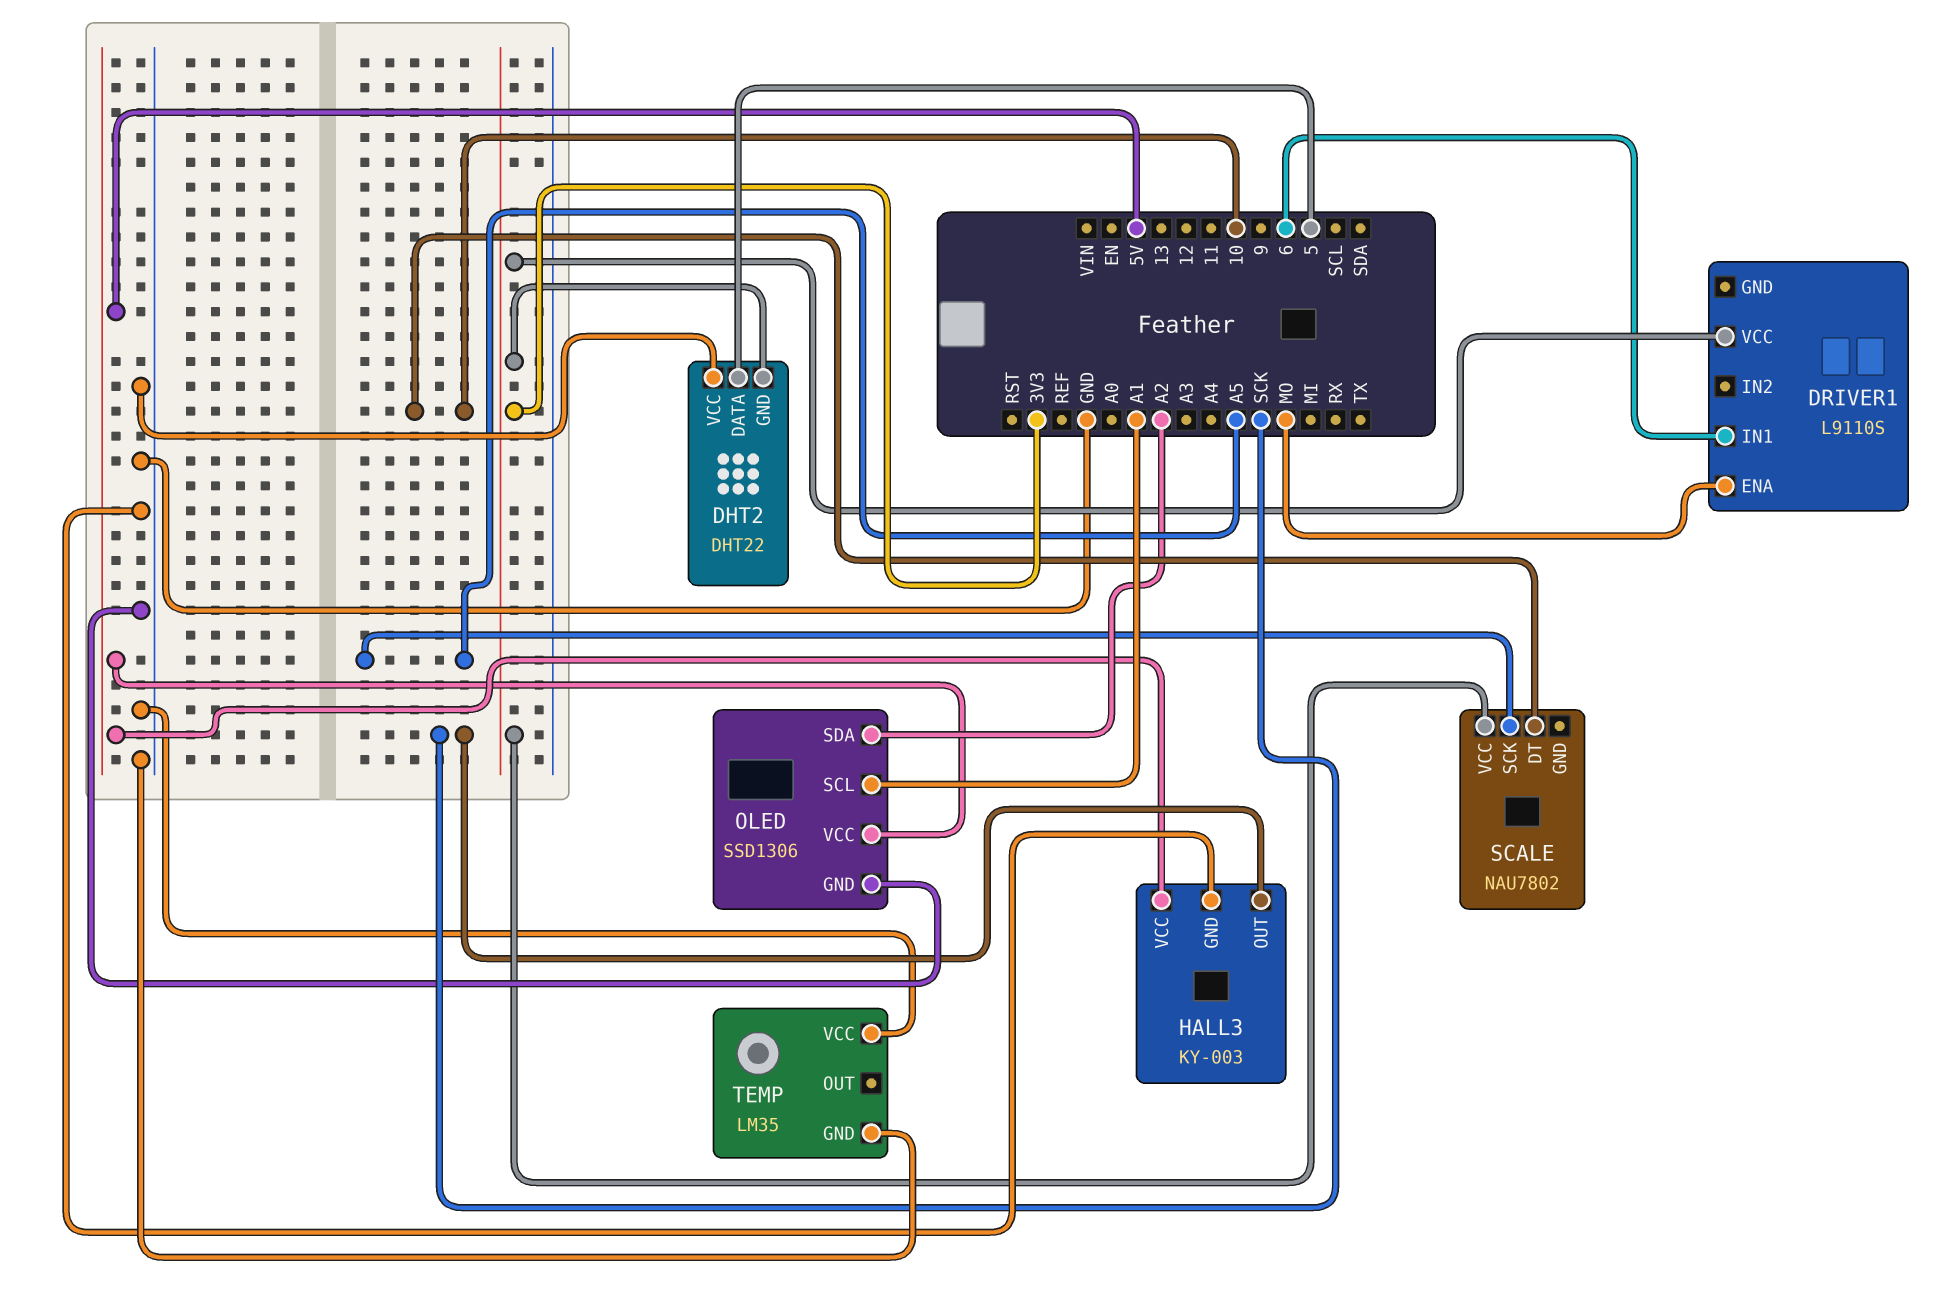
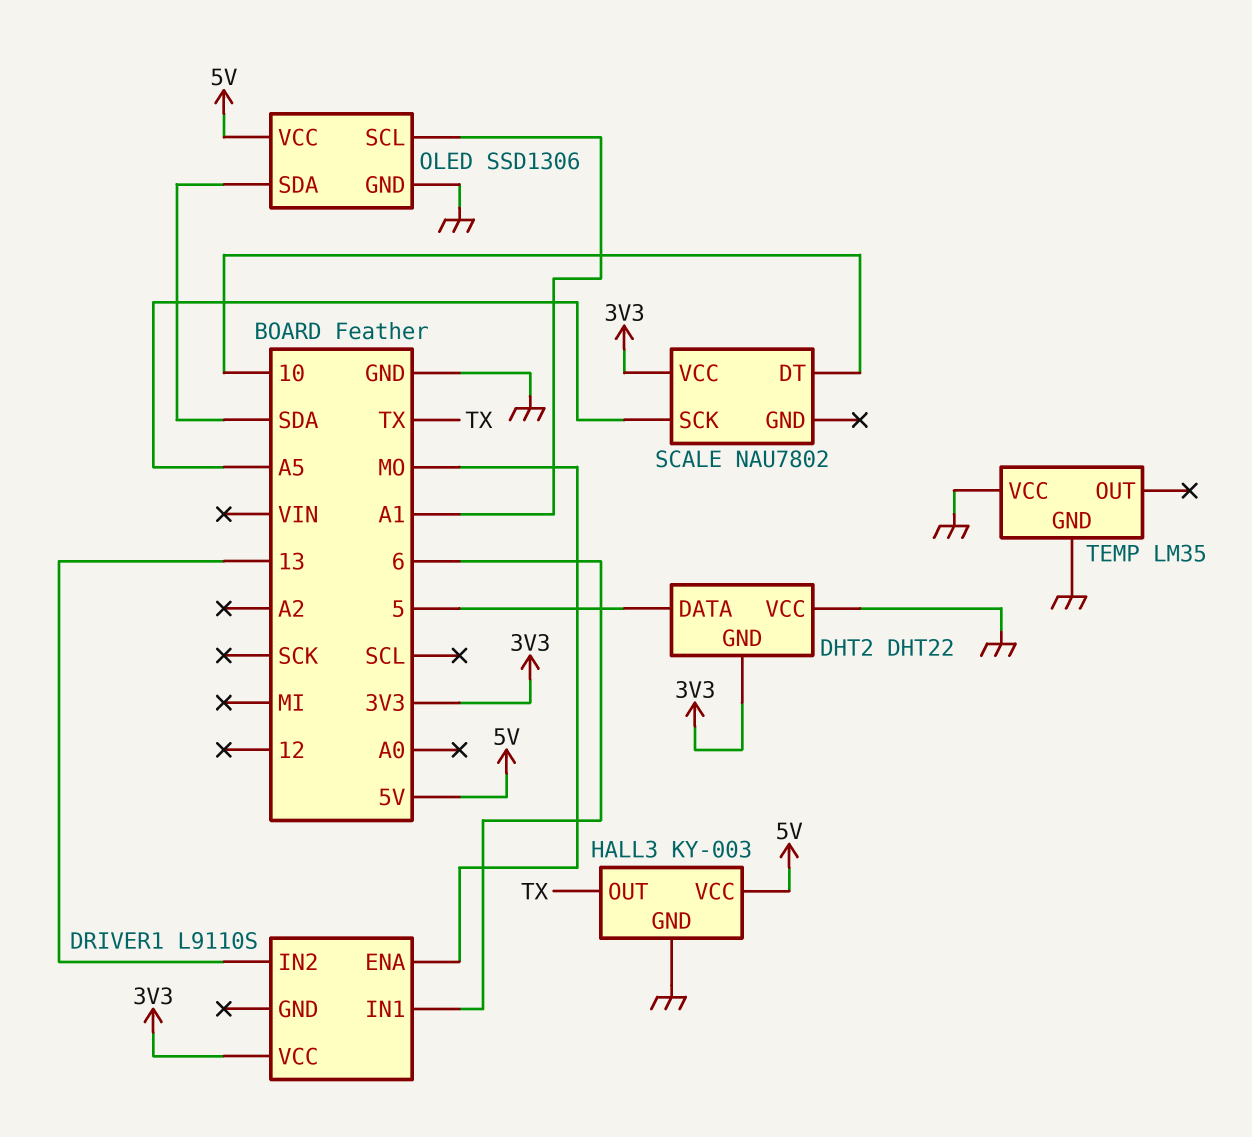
DRIVER1 pin IN2: none -> 13
HALL3 pin OUT: SCK -> TX
OLED pin SDA: A2 -> SDA

